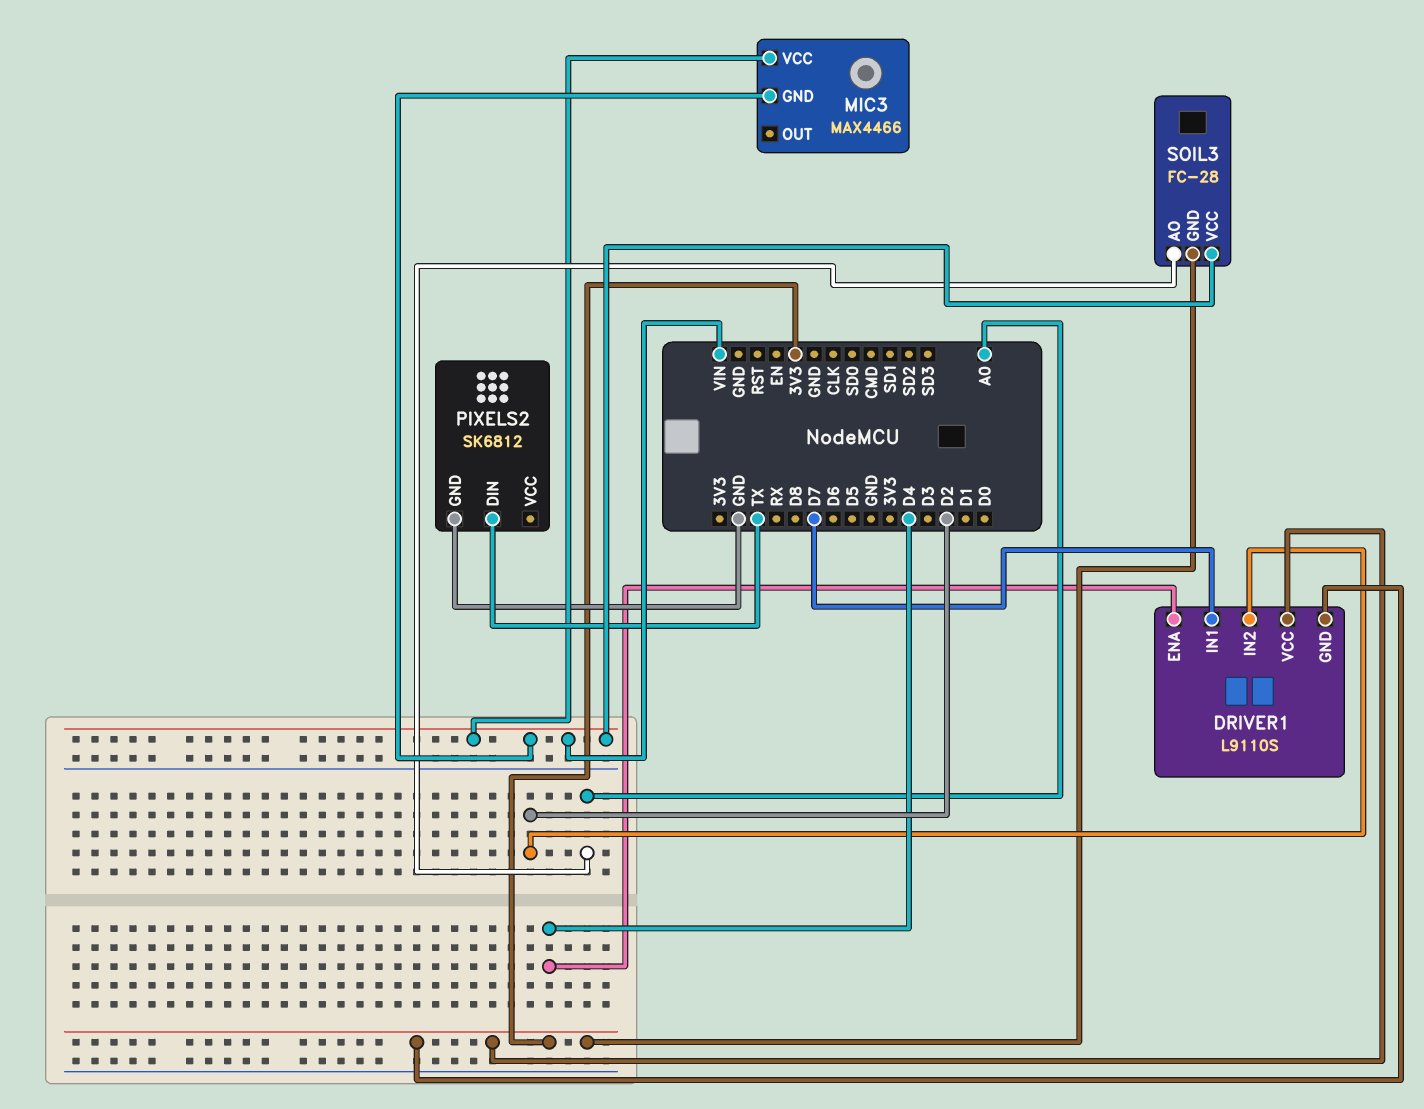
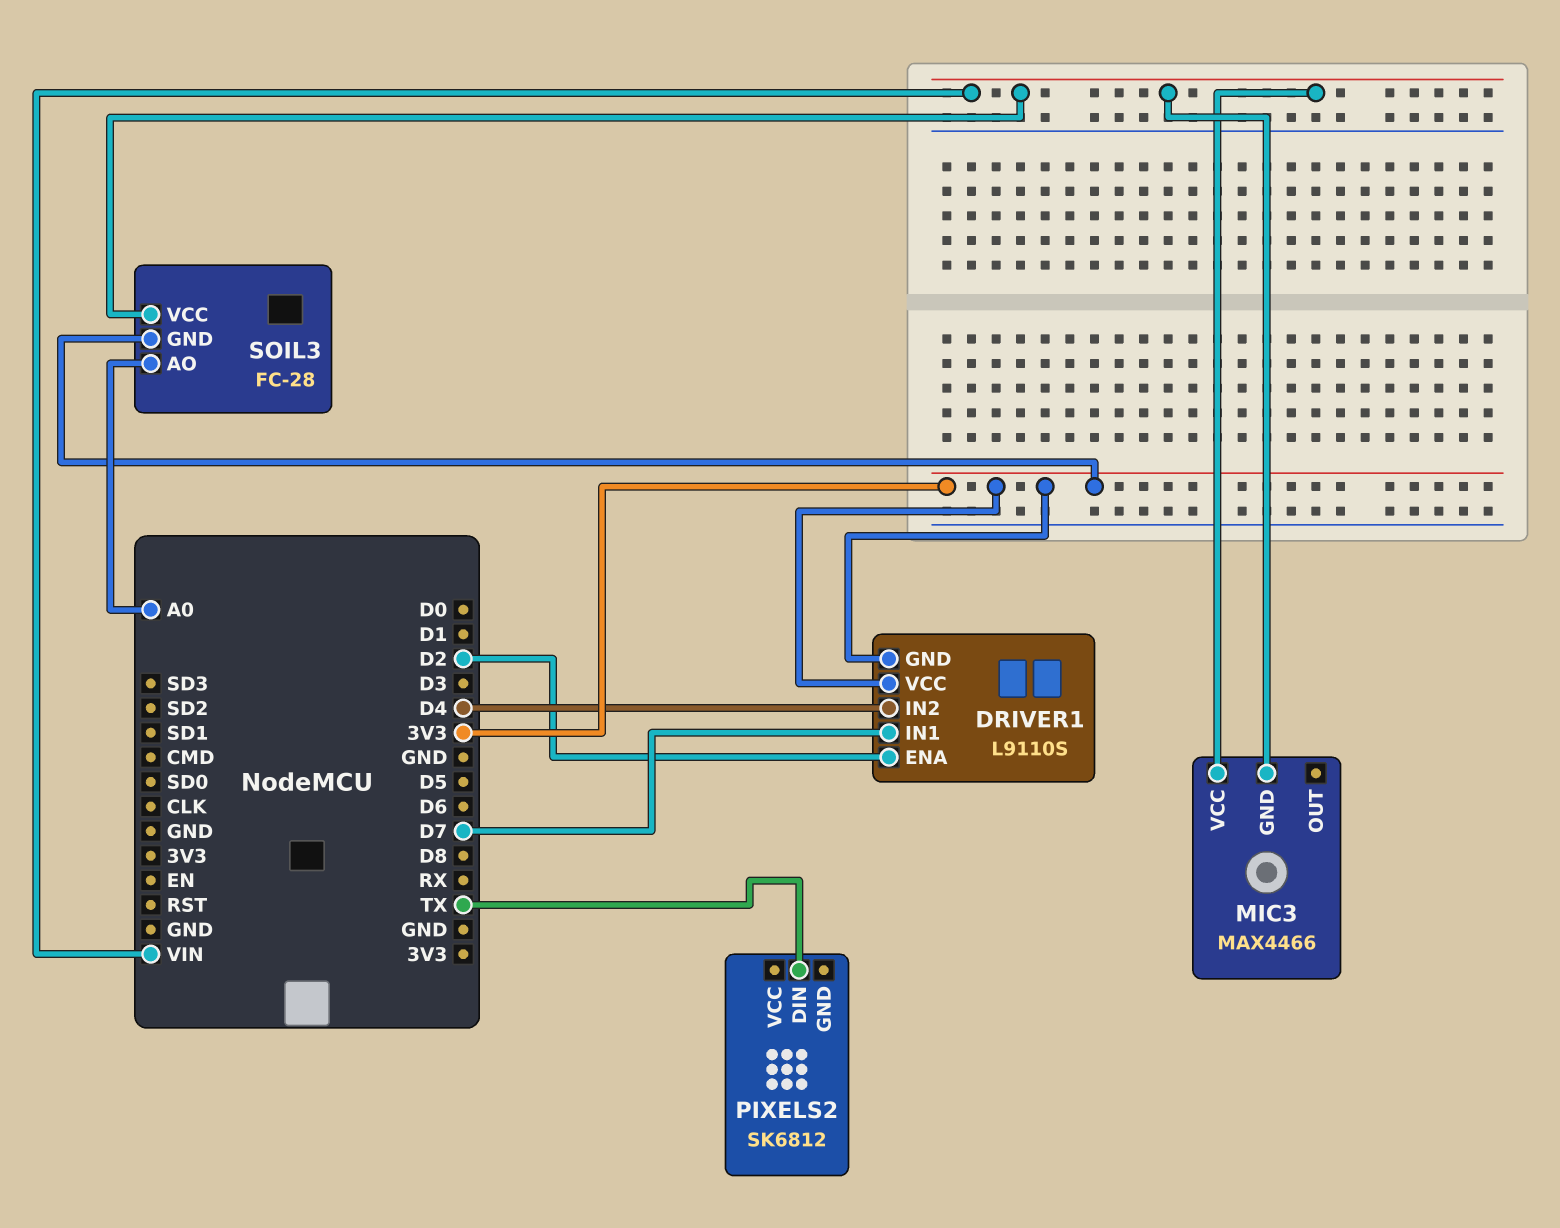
DRIVER1 pin ENA: D4 -> D2
DRIVER1 pin IN2: D2 -> D4
PIXELS2 pin GND: GND -> none

